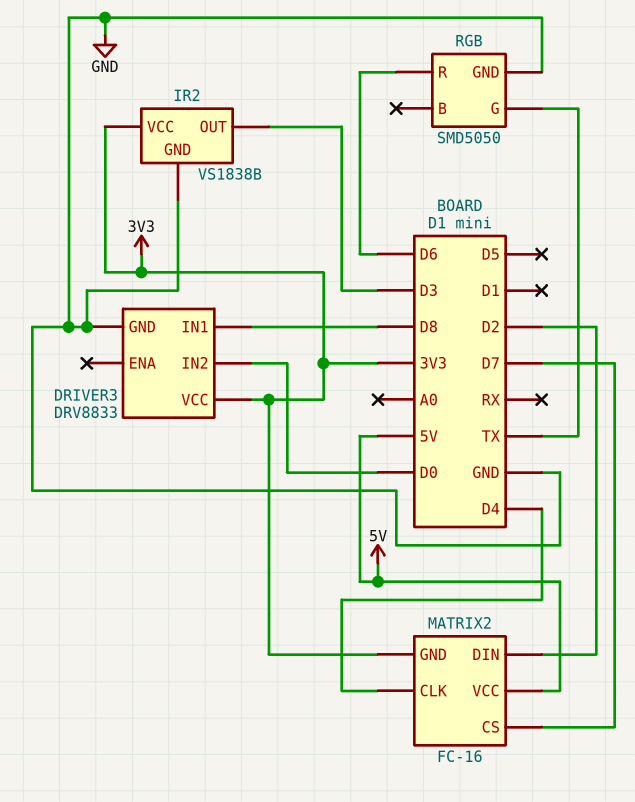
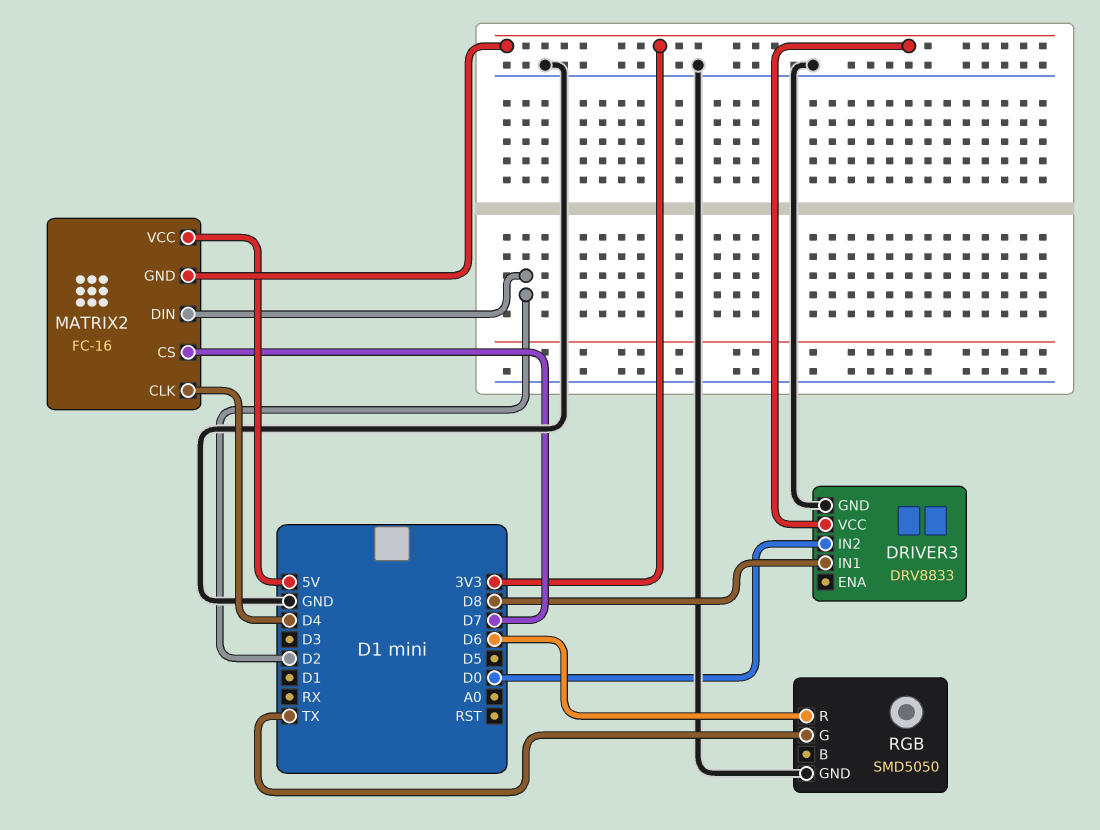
IR2: VS1838B -> none
IR2 pin GND: GND -> none
IR2 pin OUT: D3 -> none
IR2 pin VCC: 3V3 -> none

